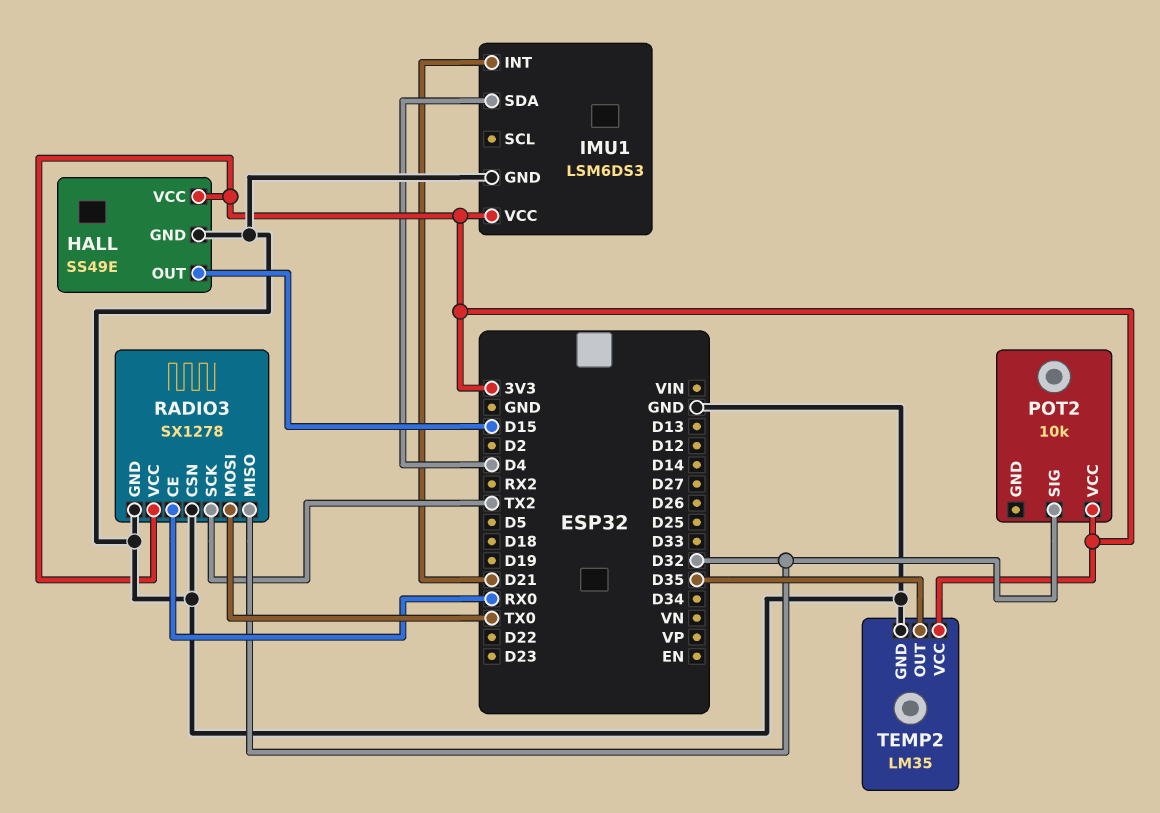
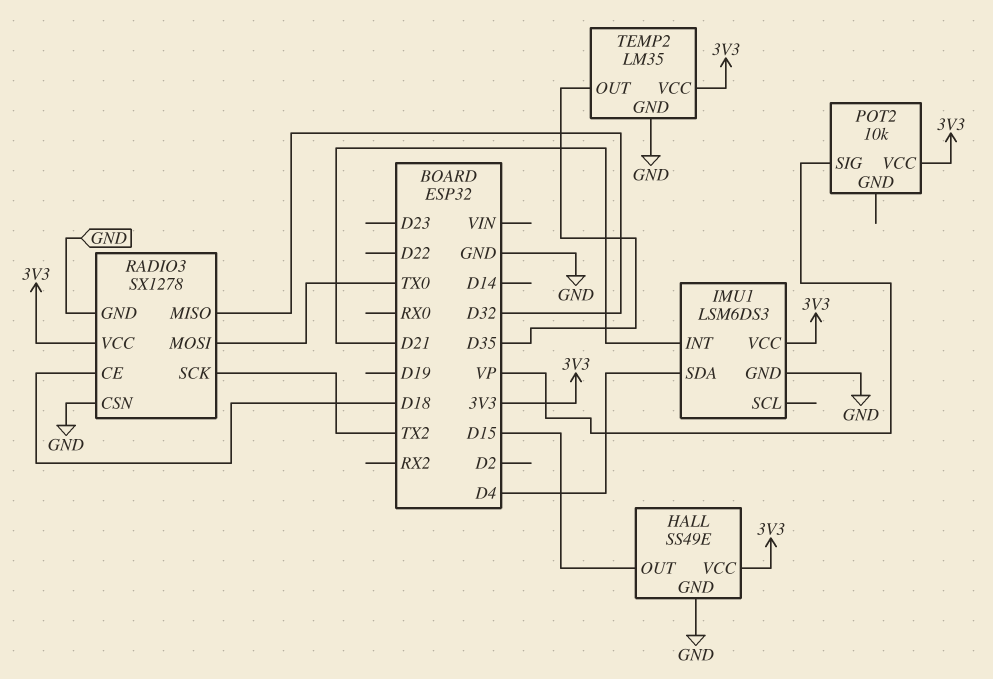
POT2 pin SIG: D32 -> VP
RADIO3 pin CE: RX0 -> D18

